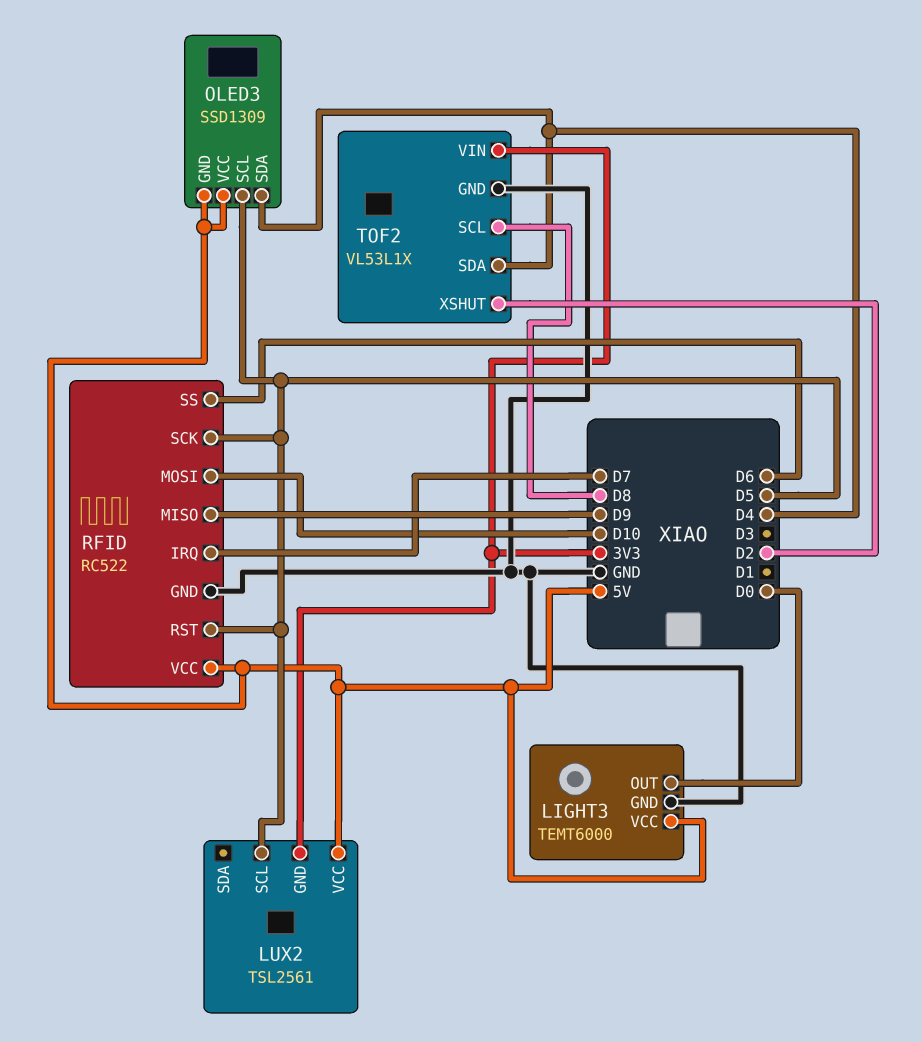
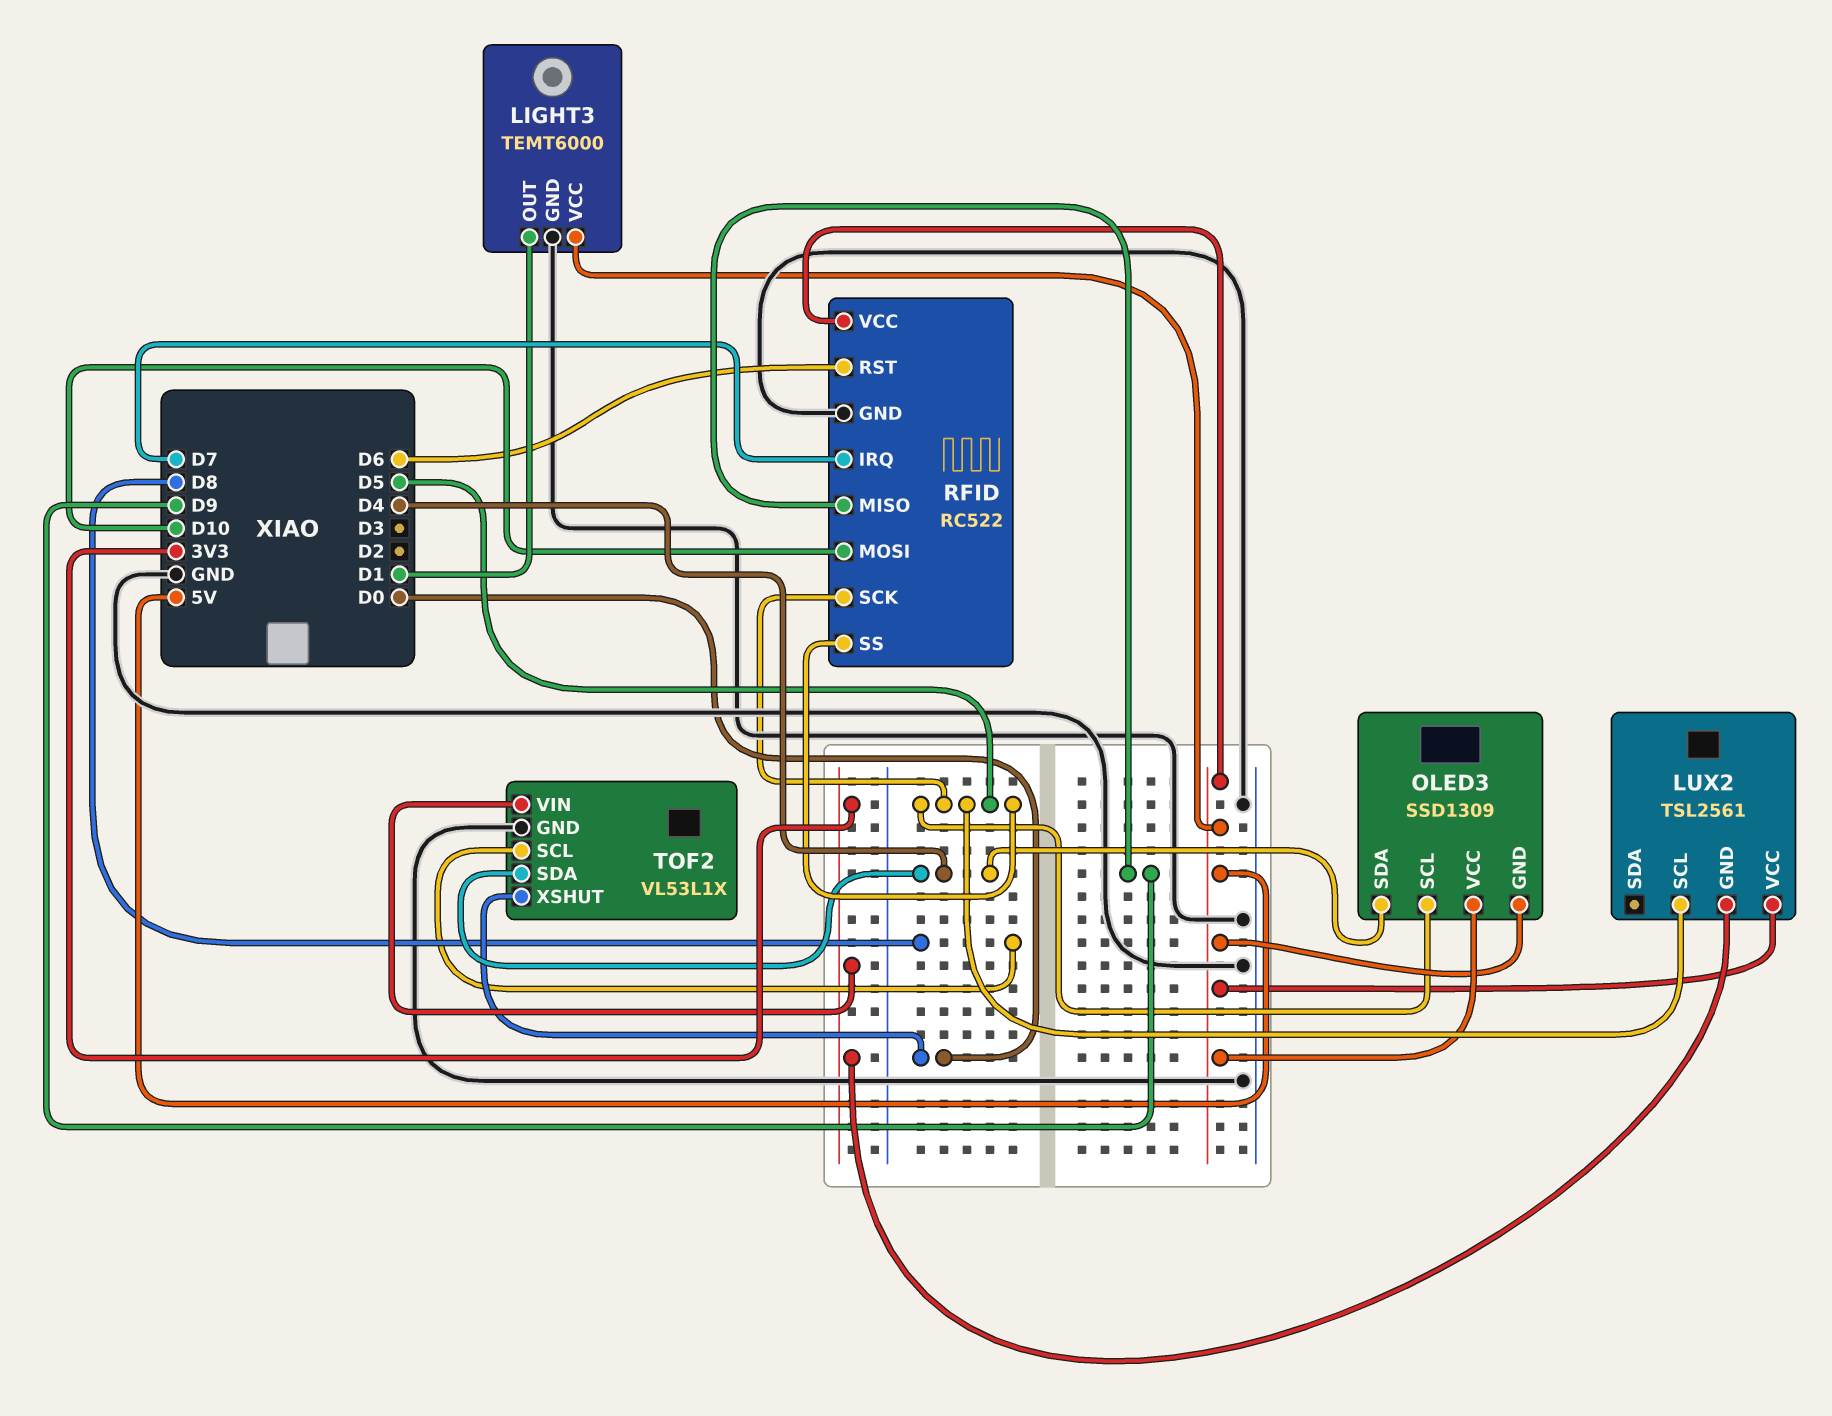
LIGHT3 pin OUT: D0 -> D1
RFID pin RST: D5 -> D6
RFID pin SS: D6 -> D5
TOF2 pin XSHUT: D2 -> D0

